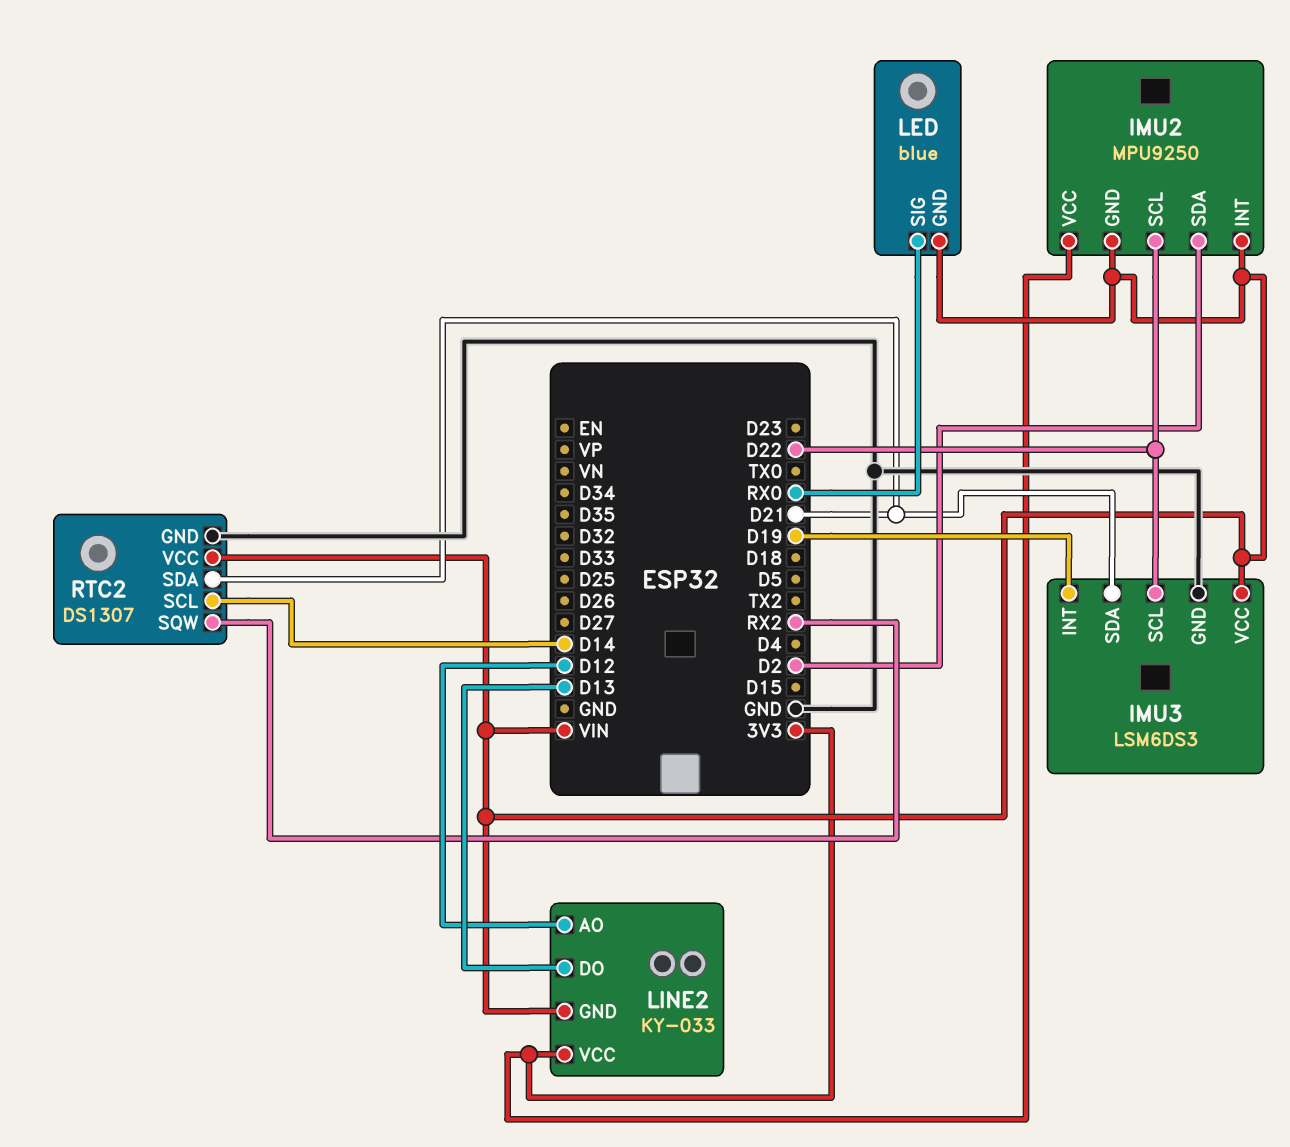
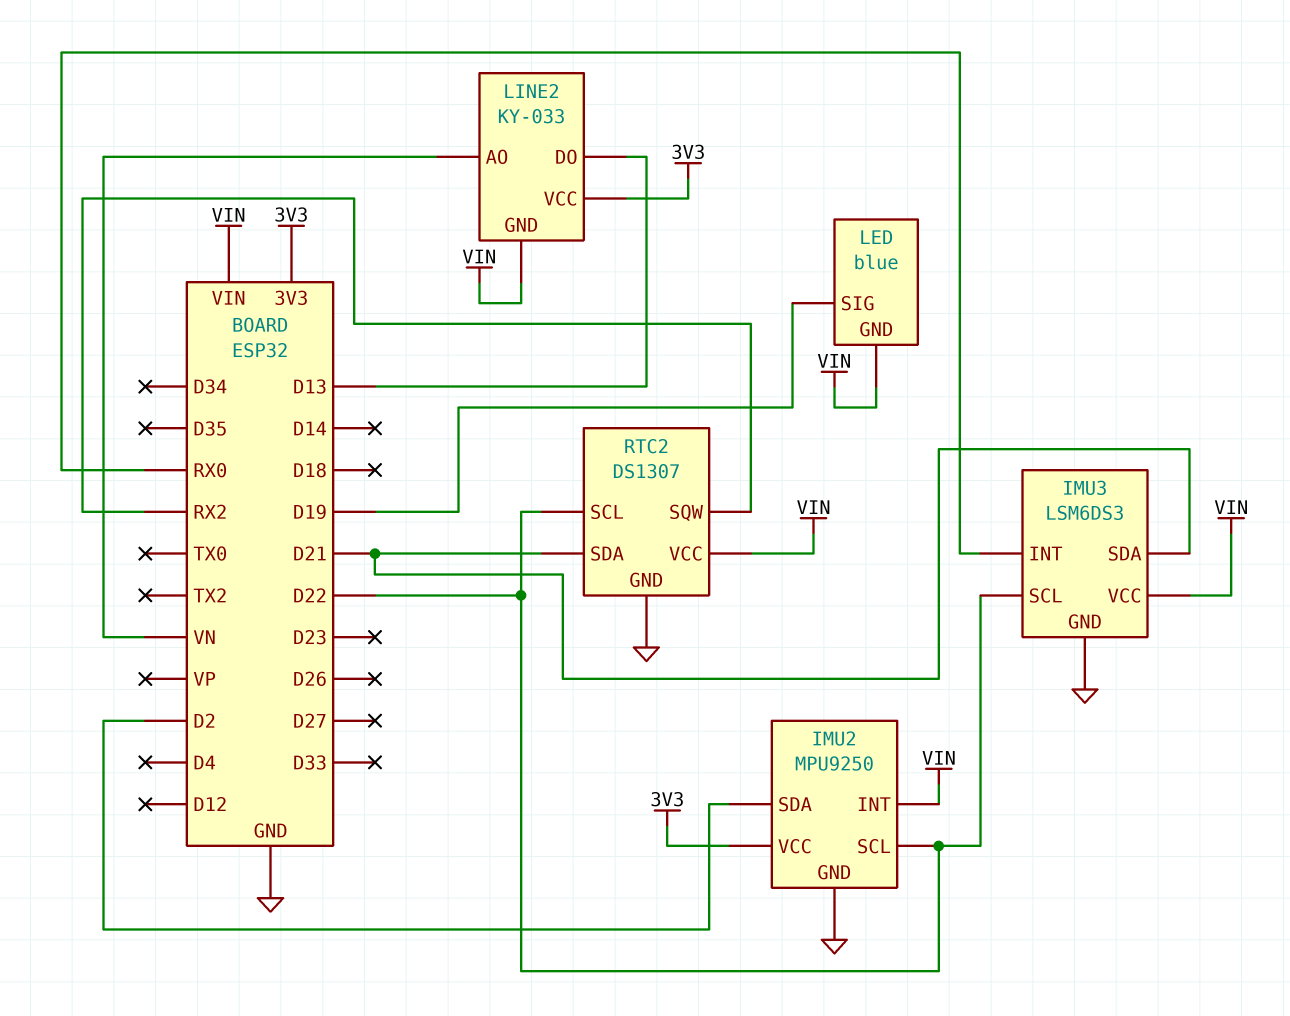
IMU2 pin GND: VIN -> GND
IMU3 pin INT: D19 -> RX0
LED pin SIG: RX0 -> D19
LINE2 pin AO: D12 -> VN
RTC2 pin SCL: D14 -> D22

